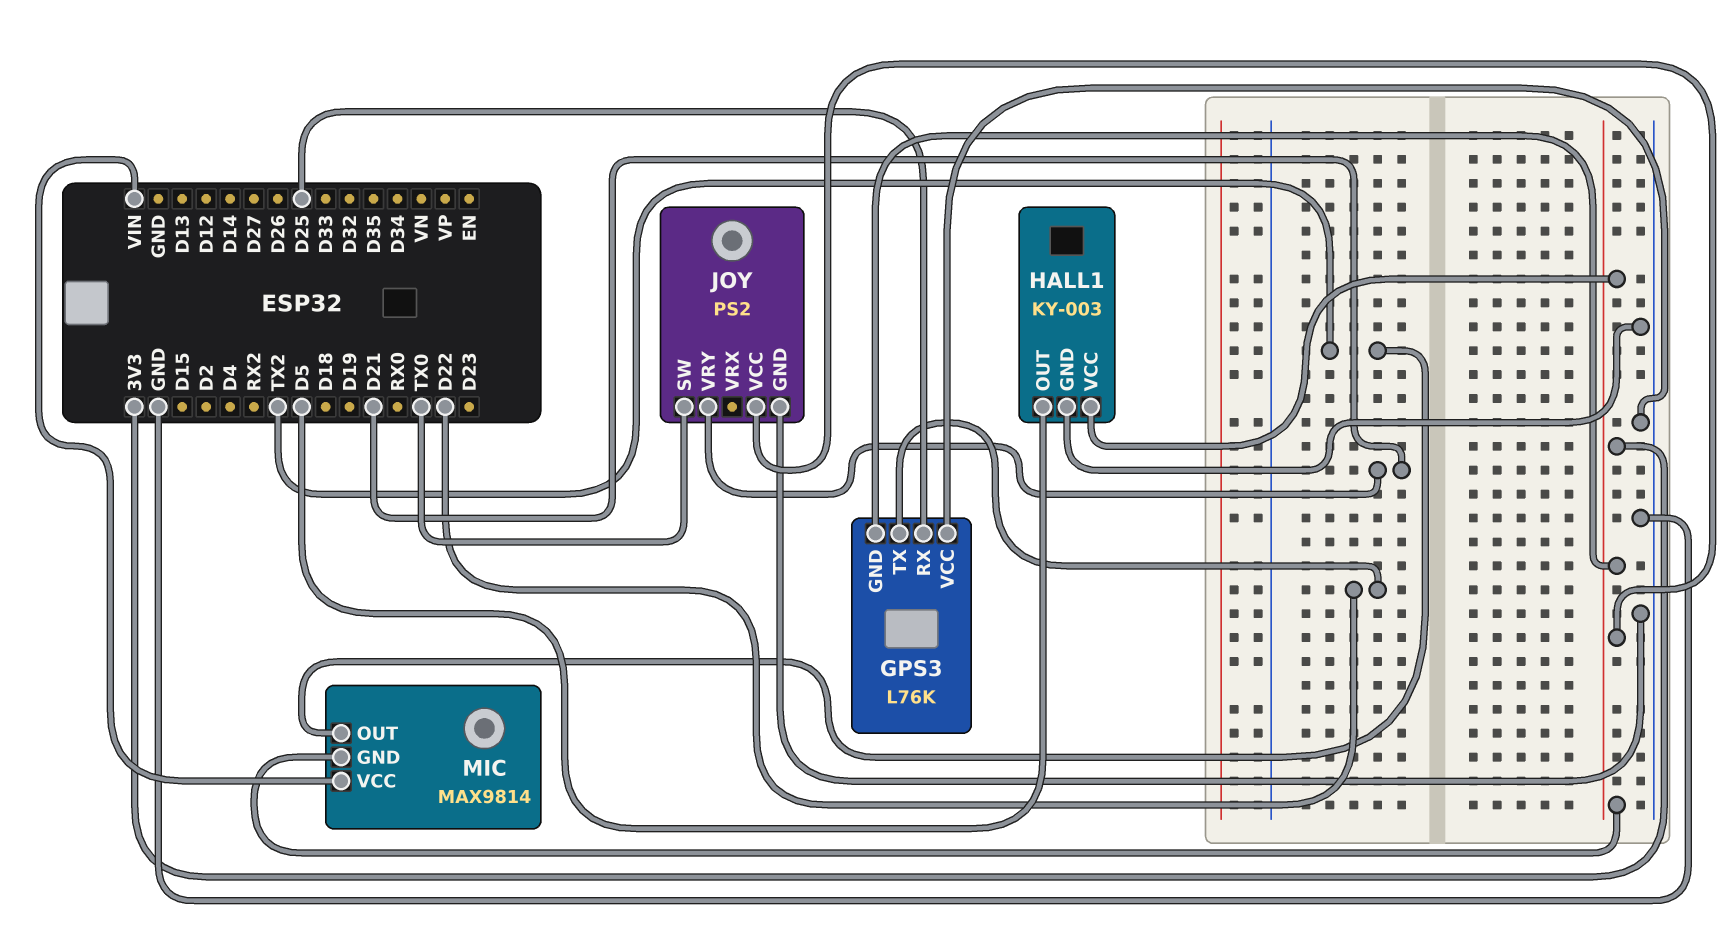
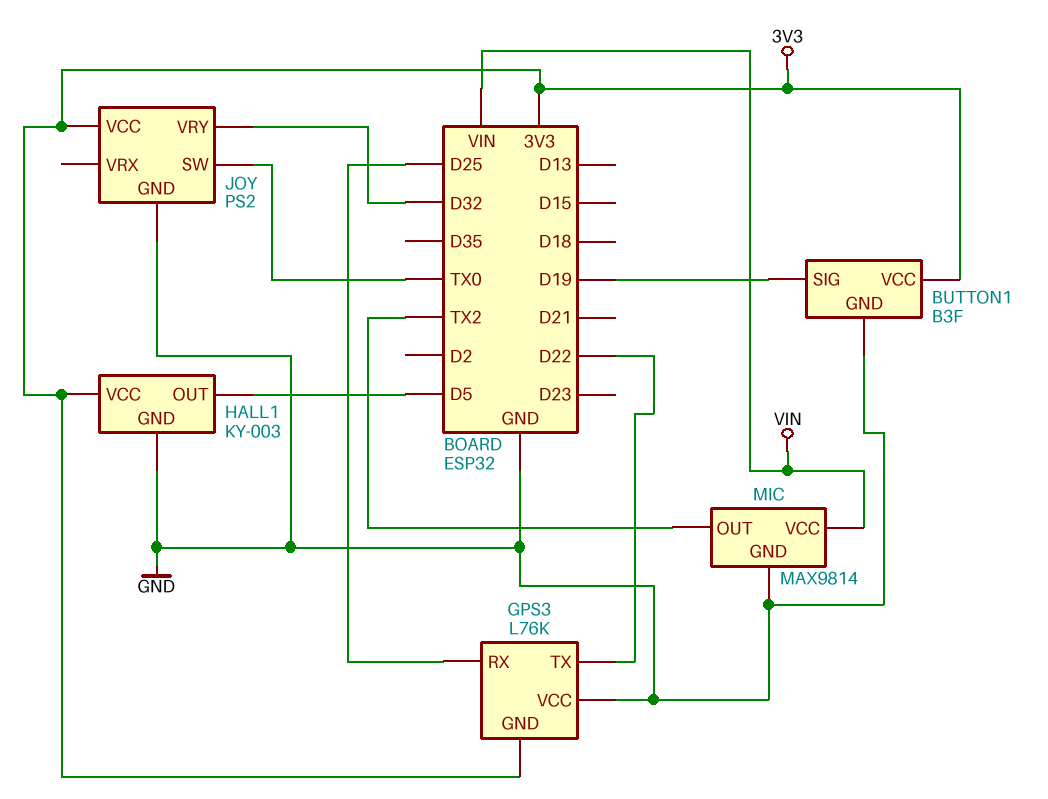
BUTTON1: none -> B3F
BUTTON1 pin GND: none -> GND
BUTTON1 pin SIG: none -> D19
BUTTON1 pin VCC: none -> 3V3
JOY pin VRY: D21 -> D32
MIC pin GND: 3V3 -> GND

